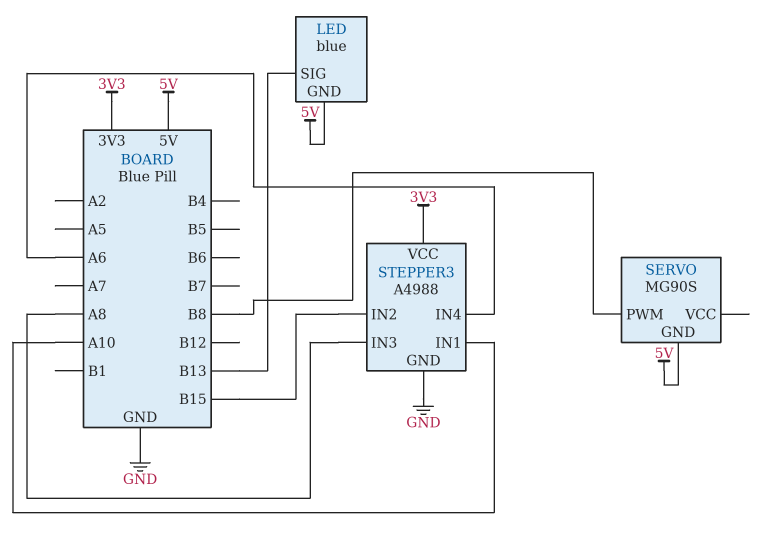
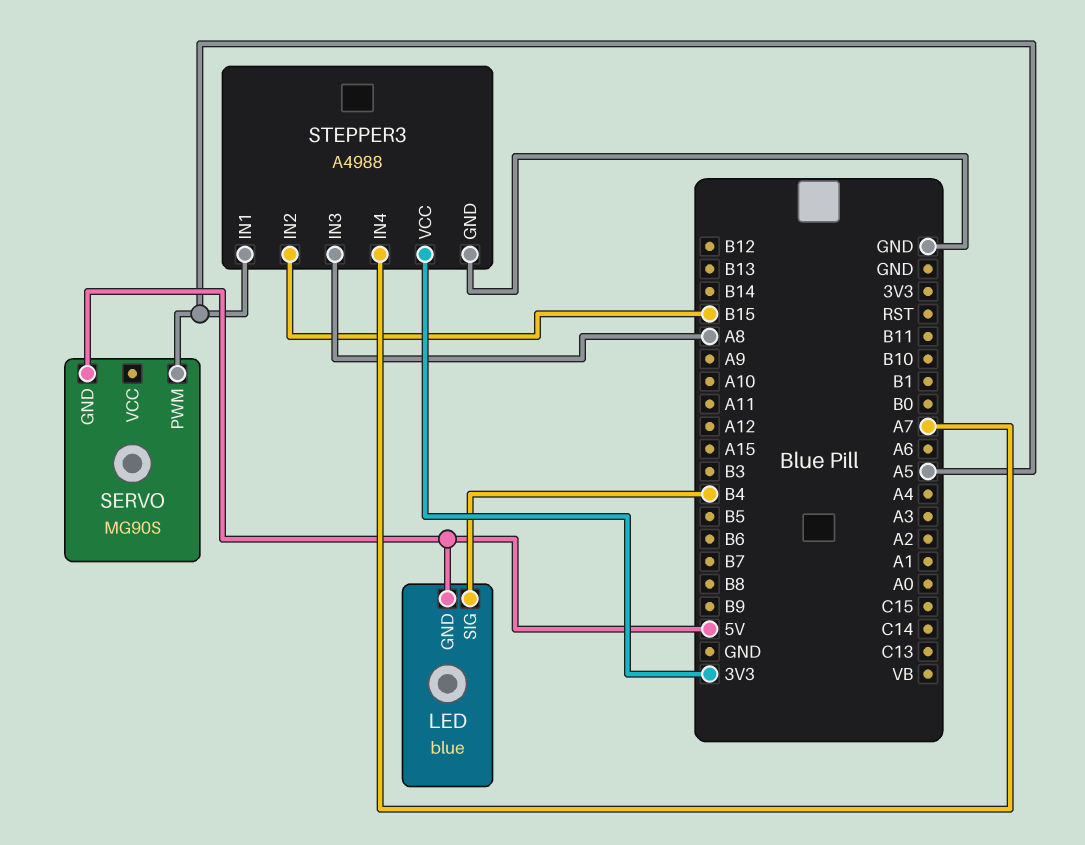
LED pin SIG: B13 -> B4
SERVO pin PWM: B8 -> A5
STEPPER3 pin IN1: A10 -> A5
STEPPER3 pin IN4: A6 -> A7

